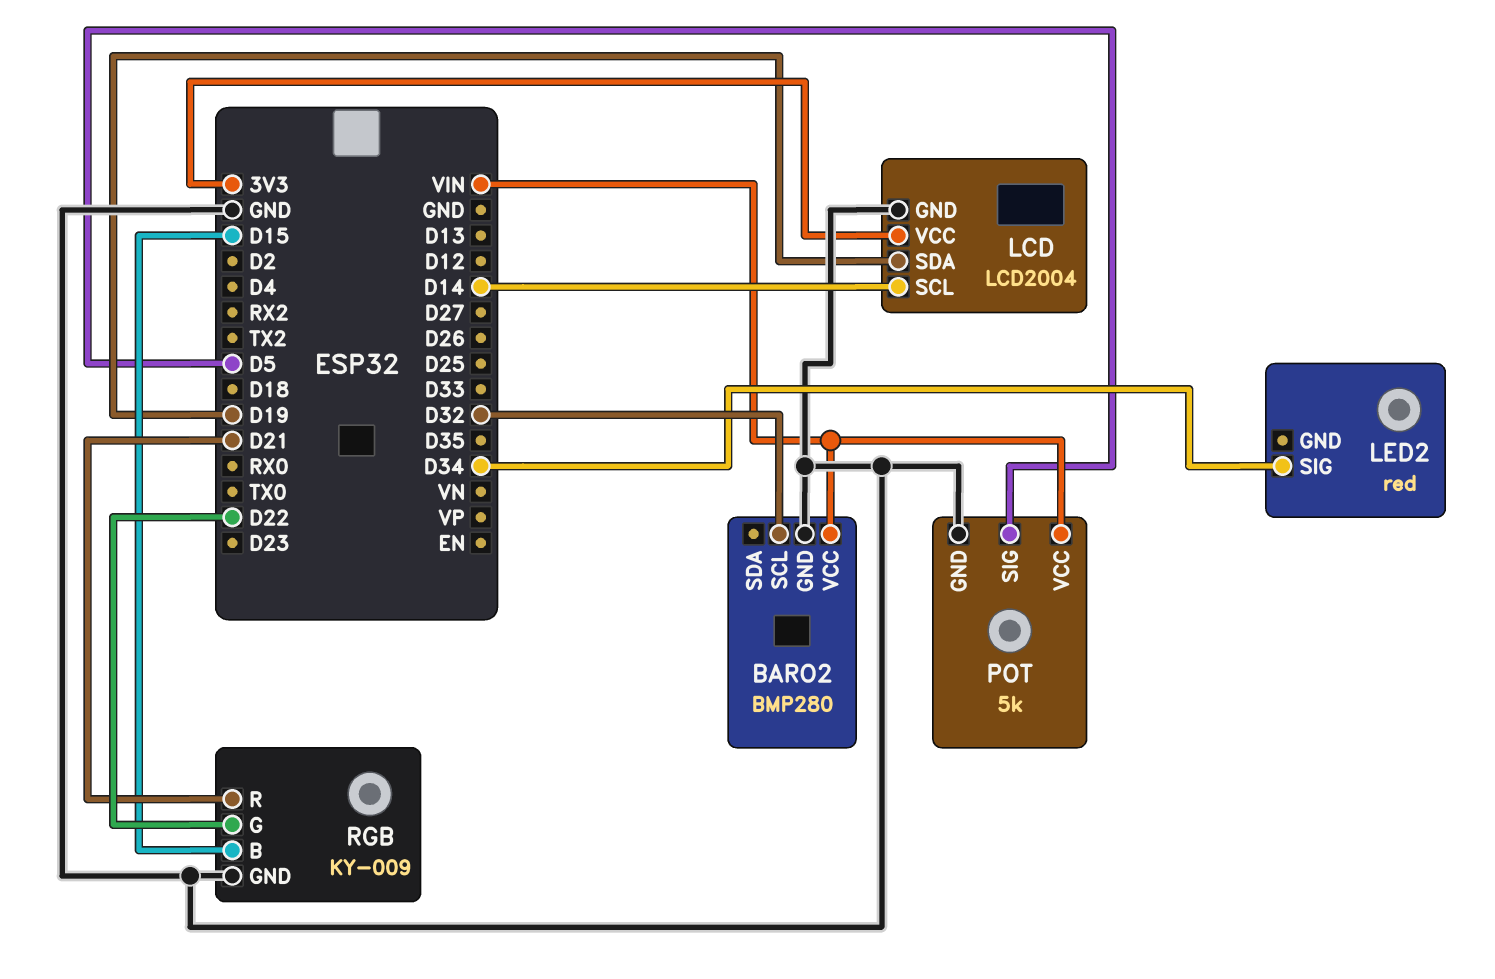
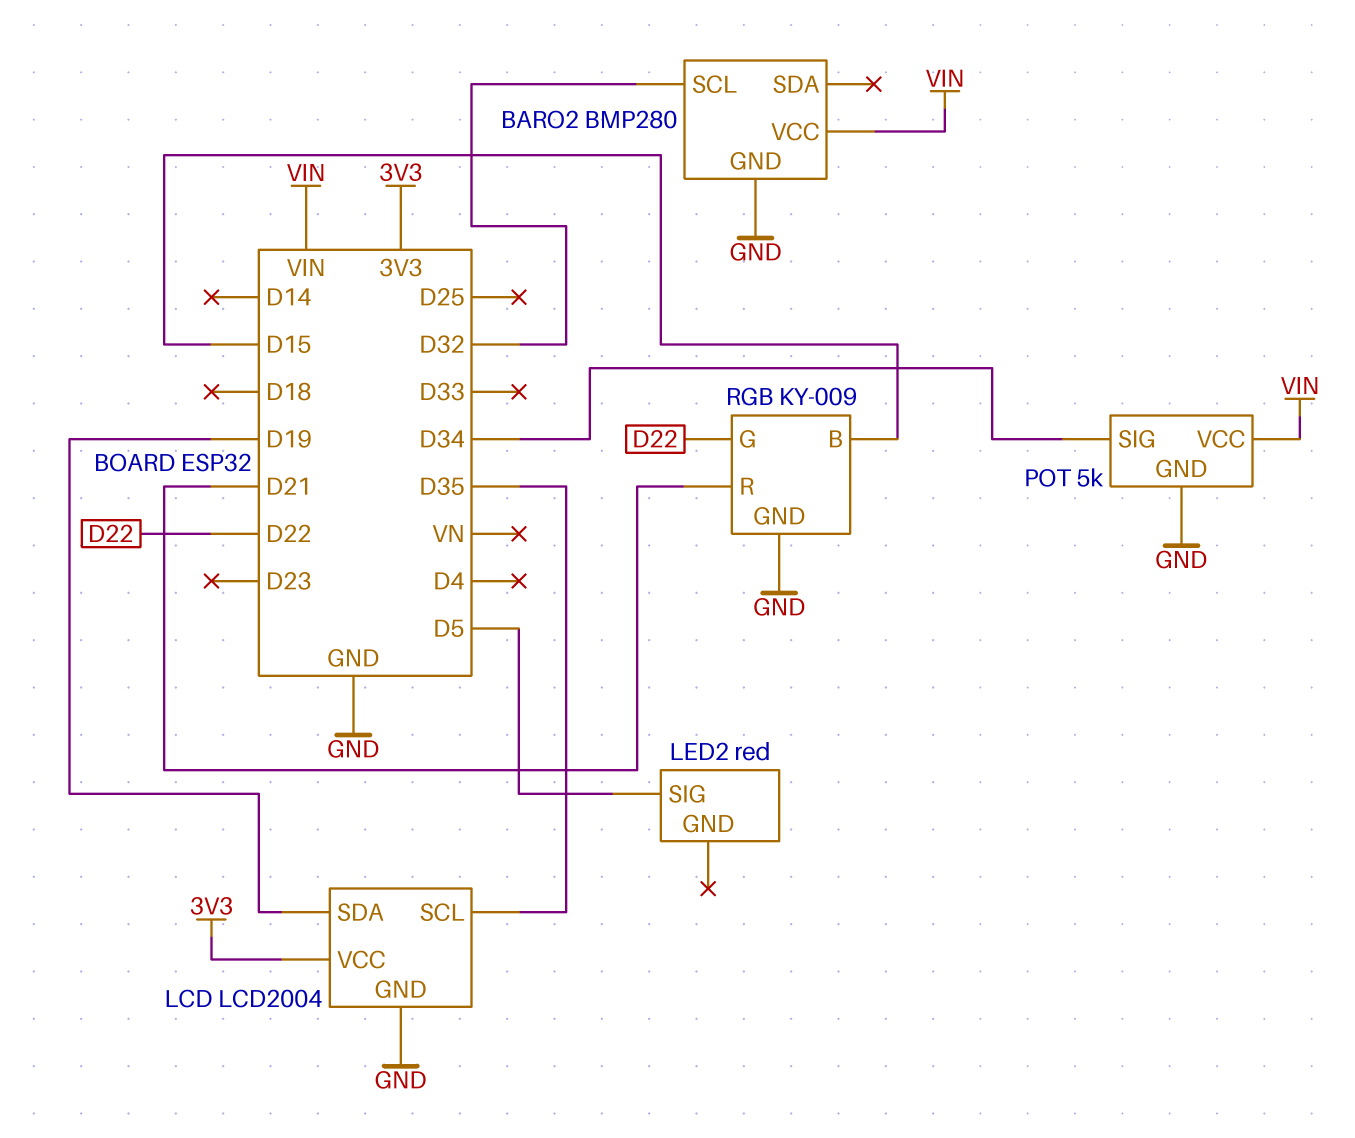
LCD pin SCL: D14 -> D35
LED2 pin SIG: D34 -> D5
POT pin SIG: D5 -> D34

